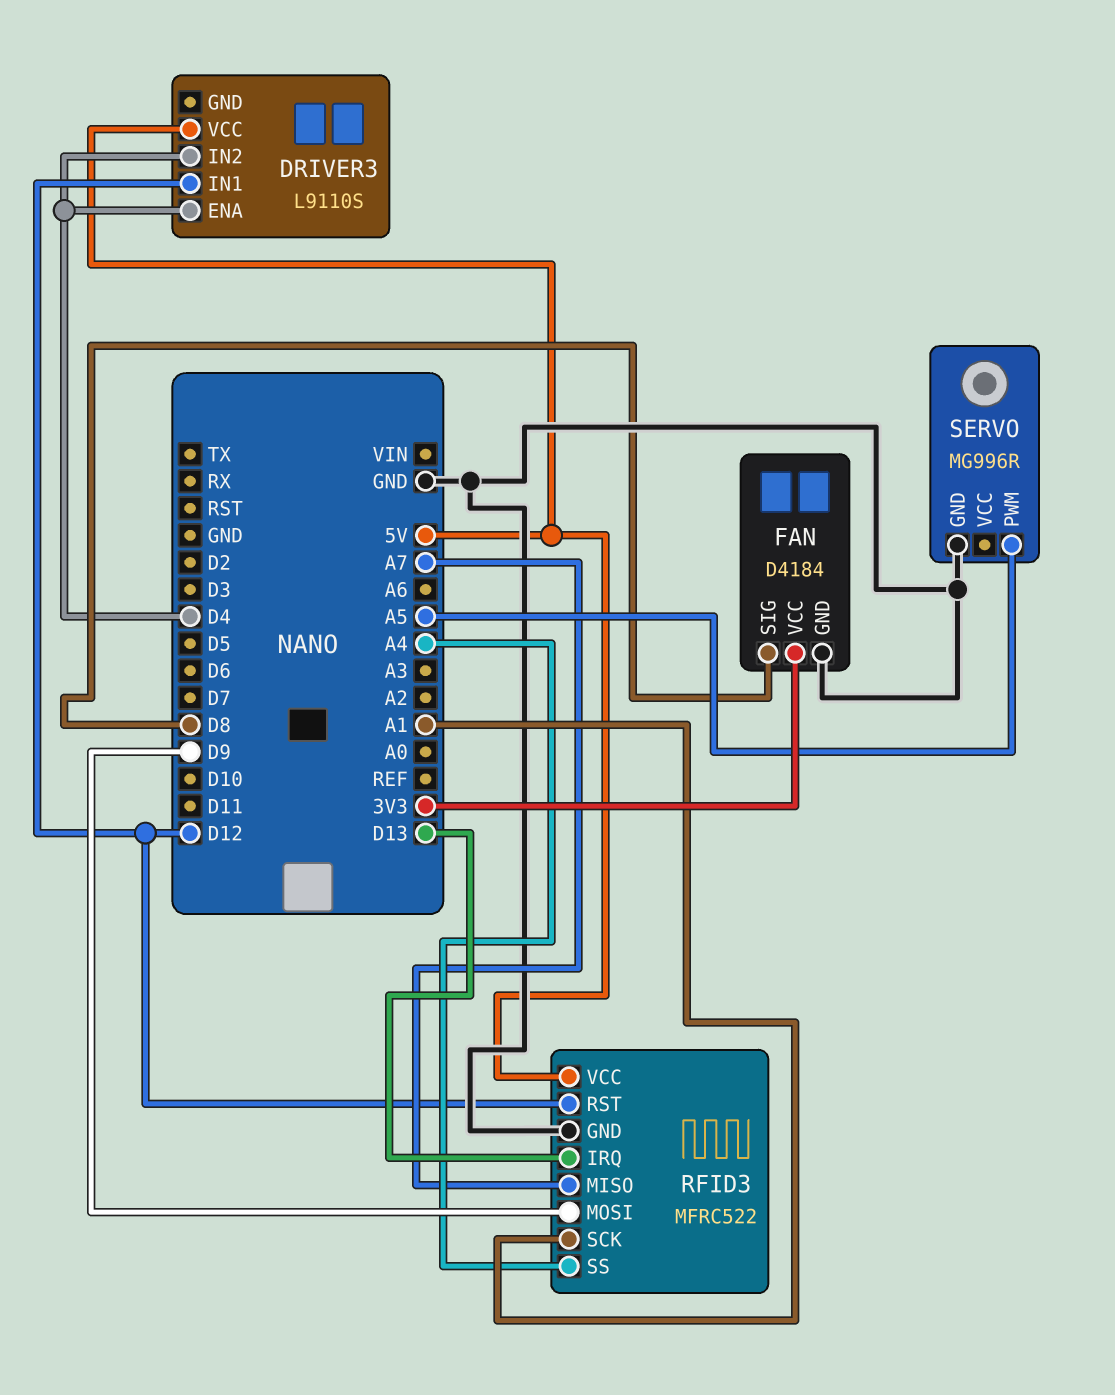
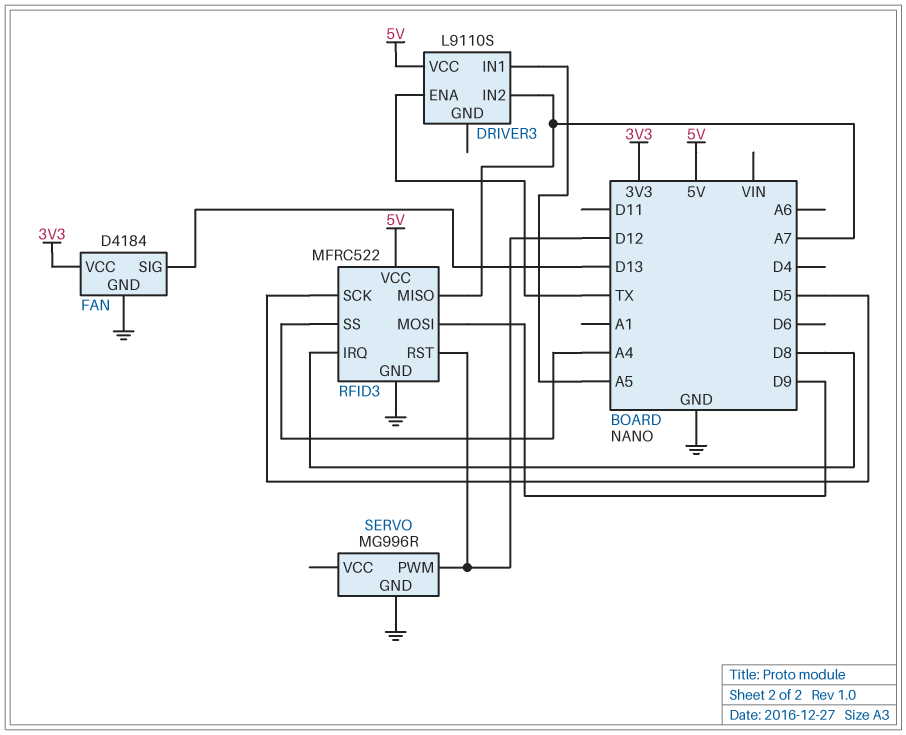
DRIVER3 pin ENA: D4 -> TX
DRIVER3 pin IN1: D12 -> A5
DRIVER3 pin IN2: D4 -> A7
FAN pin SIG: D8 -> D13
RFID3 pin IRQ: D13 -> D8
RFID3 pin SCK: A1 -> D5
SERVO pin PWM: A5 -> D12

